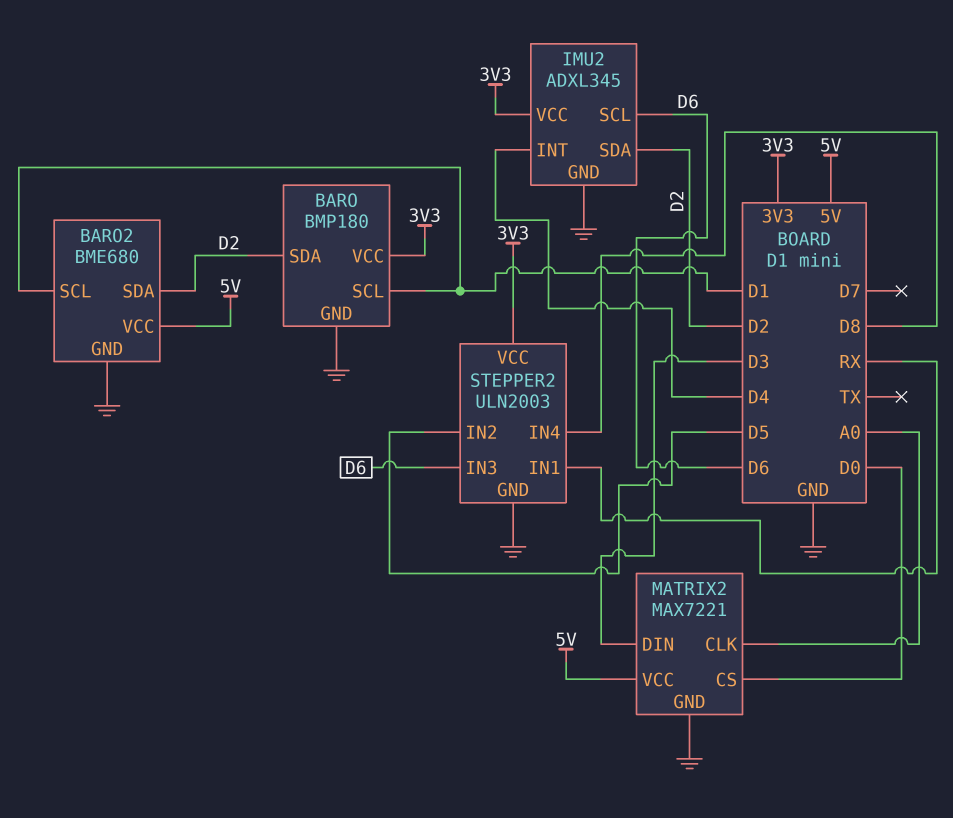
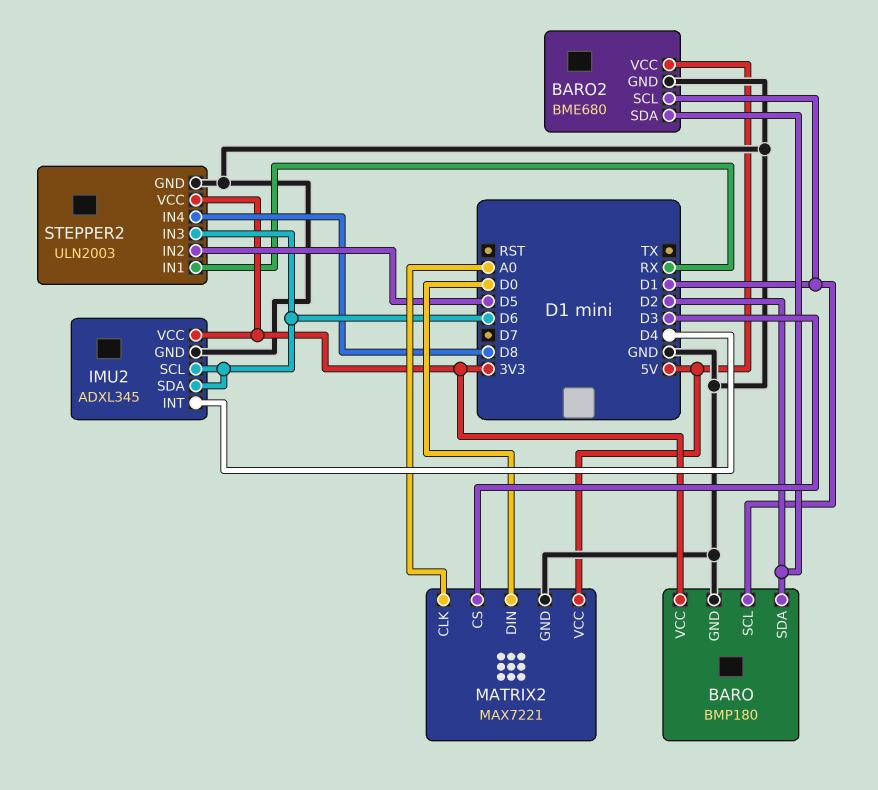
IMU2 pin SDA: D2 -> D6
MATRIX2 pin CS: D0 -> D3
MATRIX2 pin DIN: D3 -> D0

